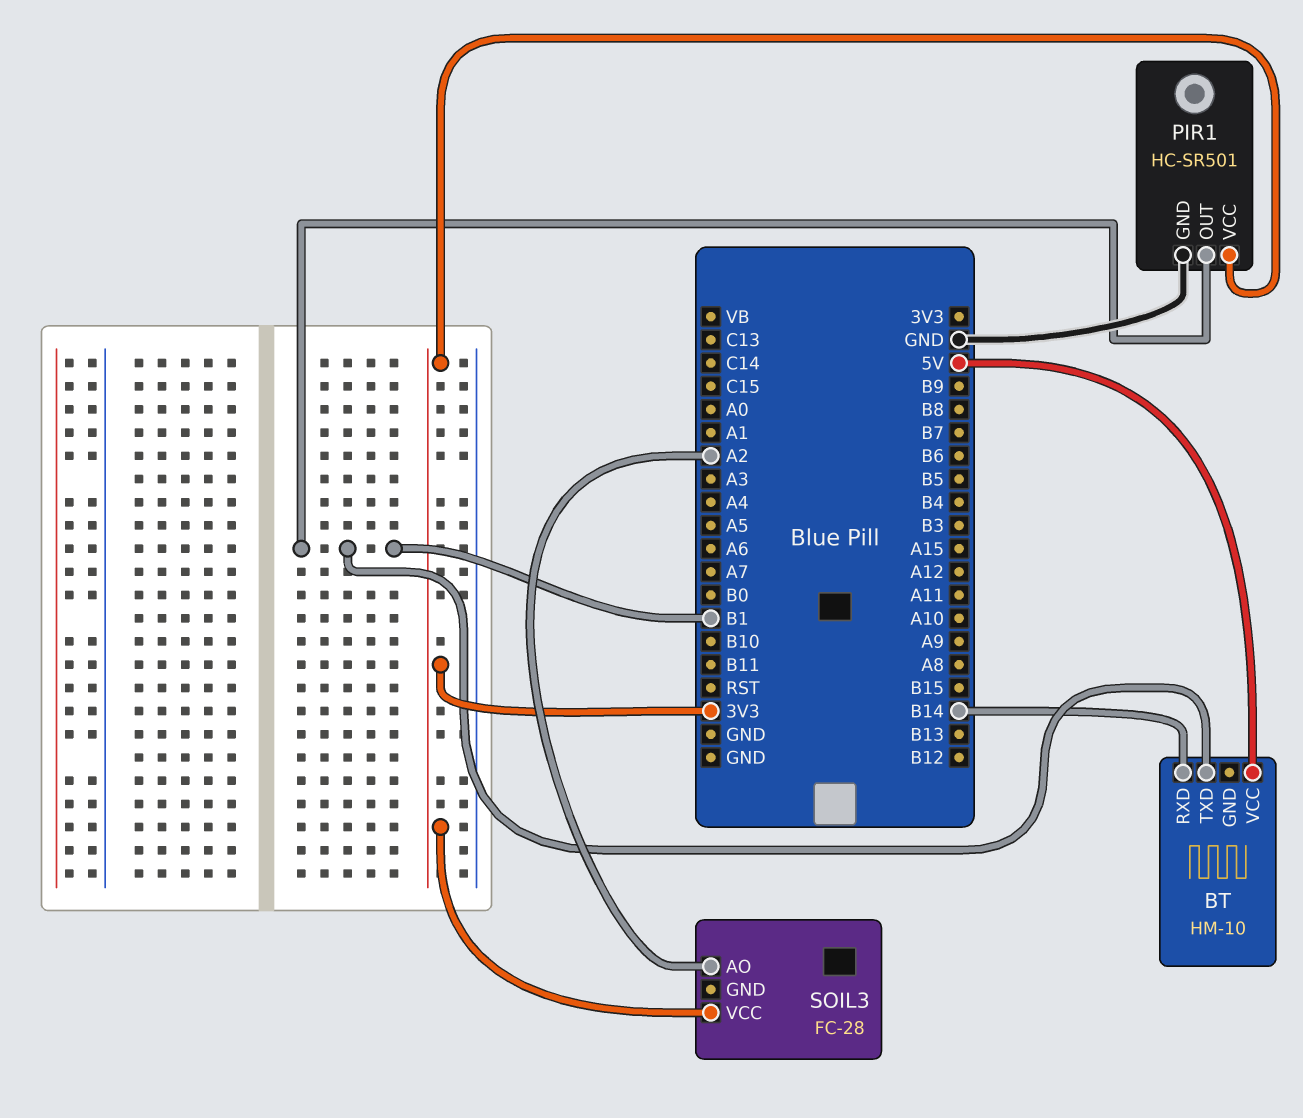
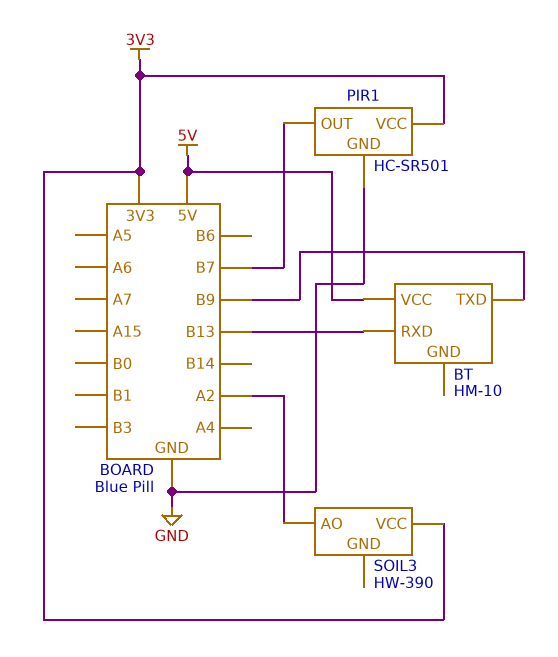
BT pin RXD: B14 -> B13
BT pin TXD: B1 -> B9
PIR1 pin OUT: B1 -> B7
SOIL3: FC-28 -> HW-390

